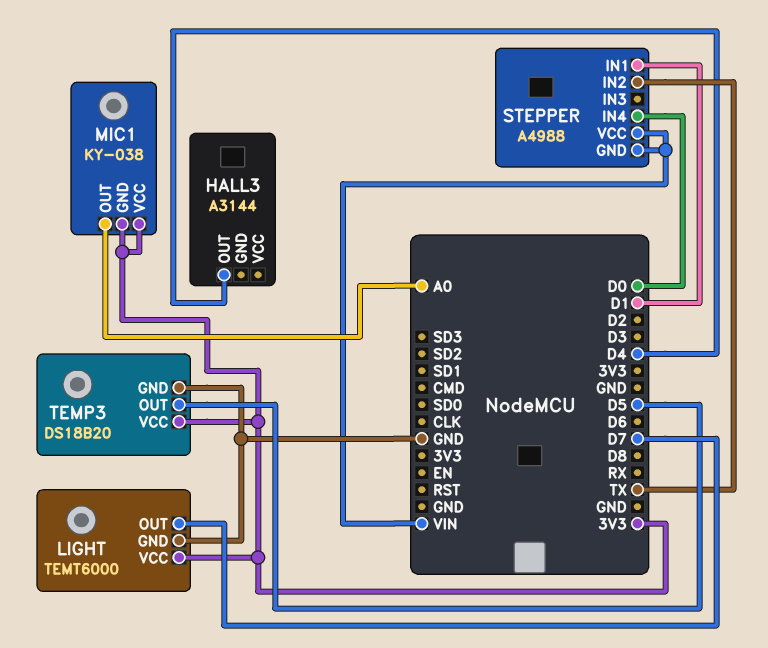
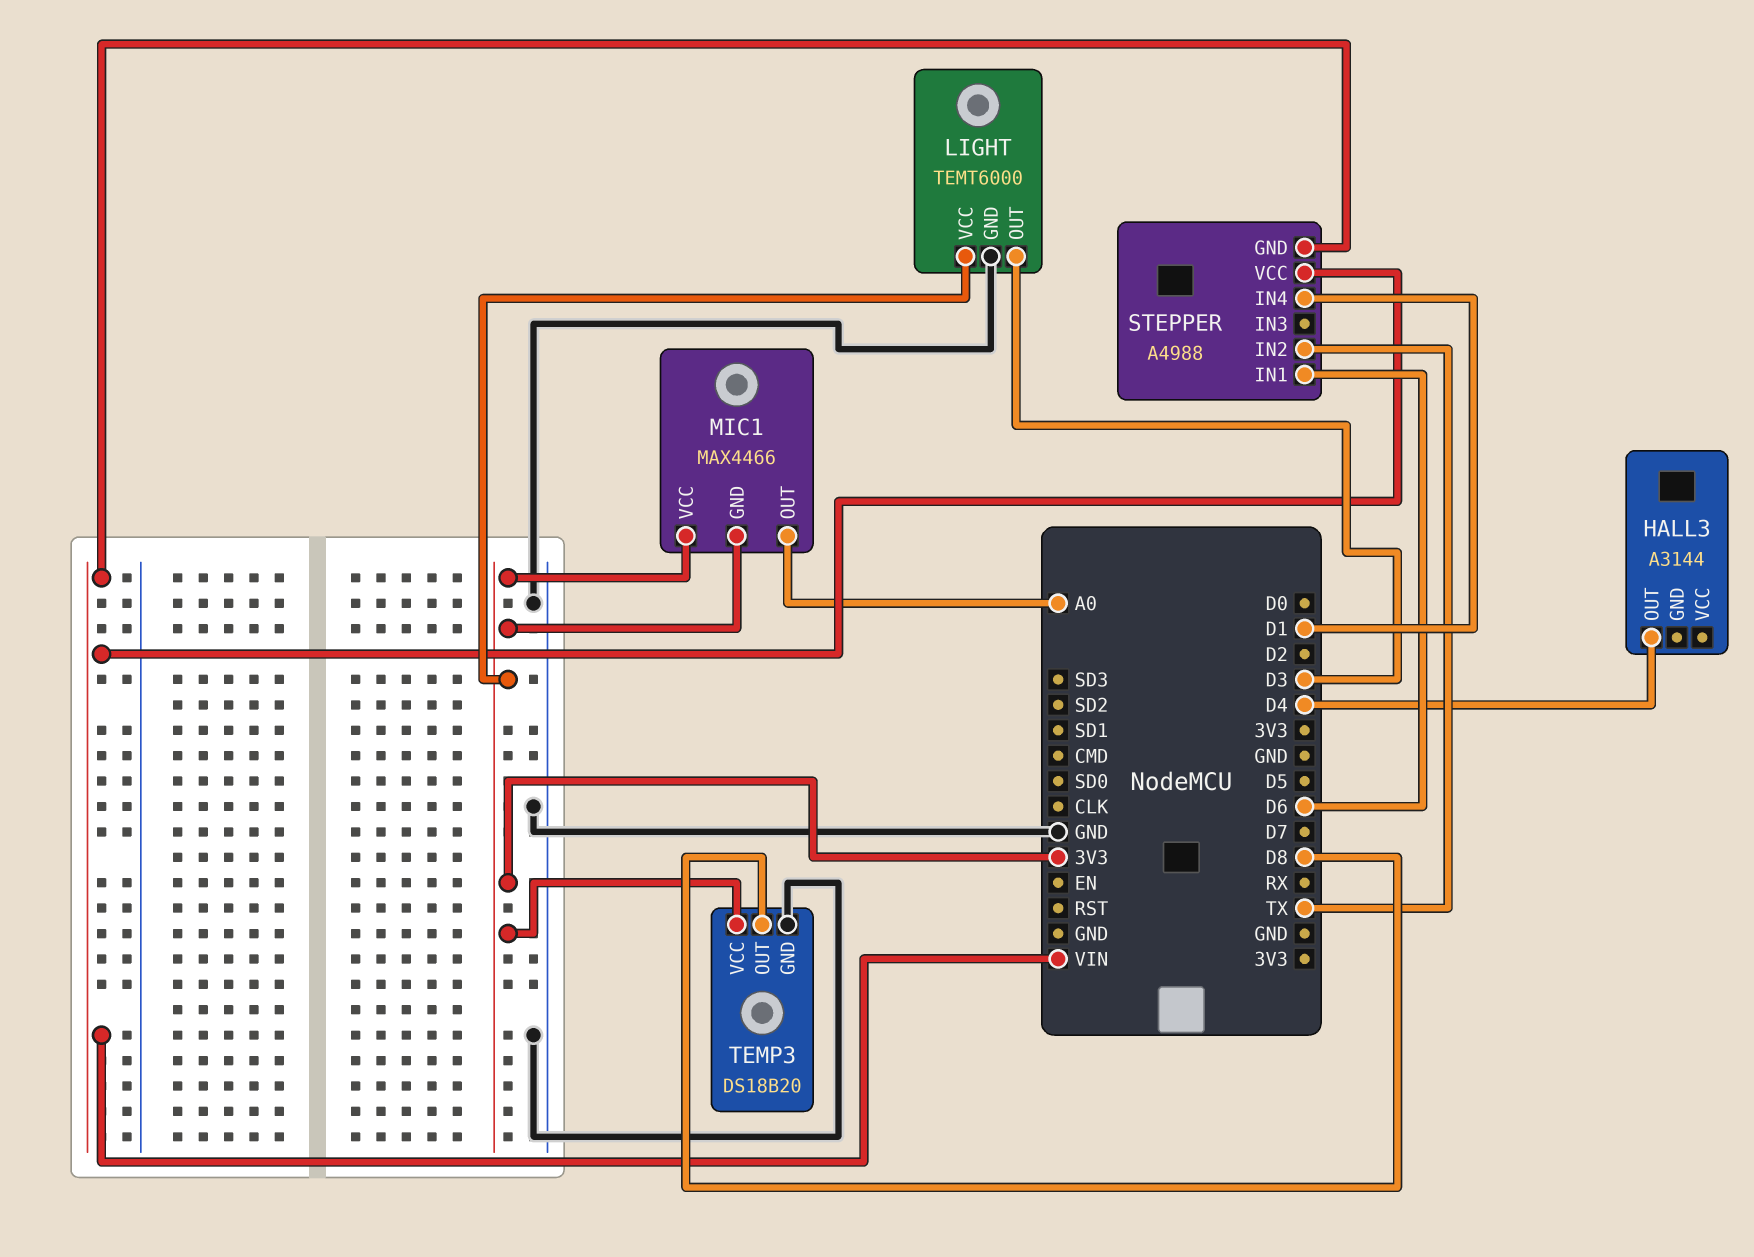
LIGHT pin OUT: D7 -> D3
MIC1: KY-038 -> MAX4466
STEPPER pin IN1: D1 -> D6
STEPPER pin IN4: D0 -> D1
TEMP3 pin OUT: D5 -> D8

